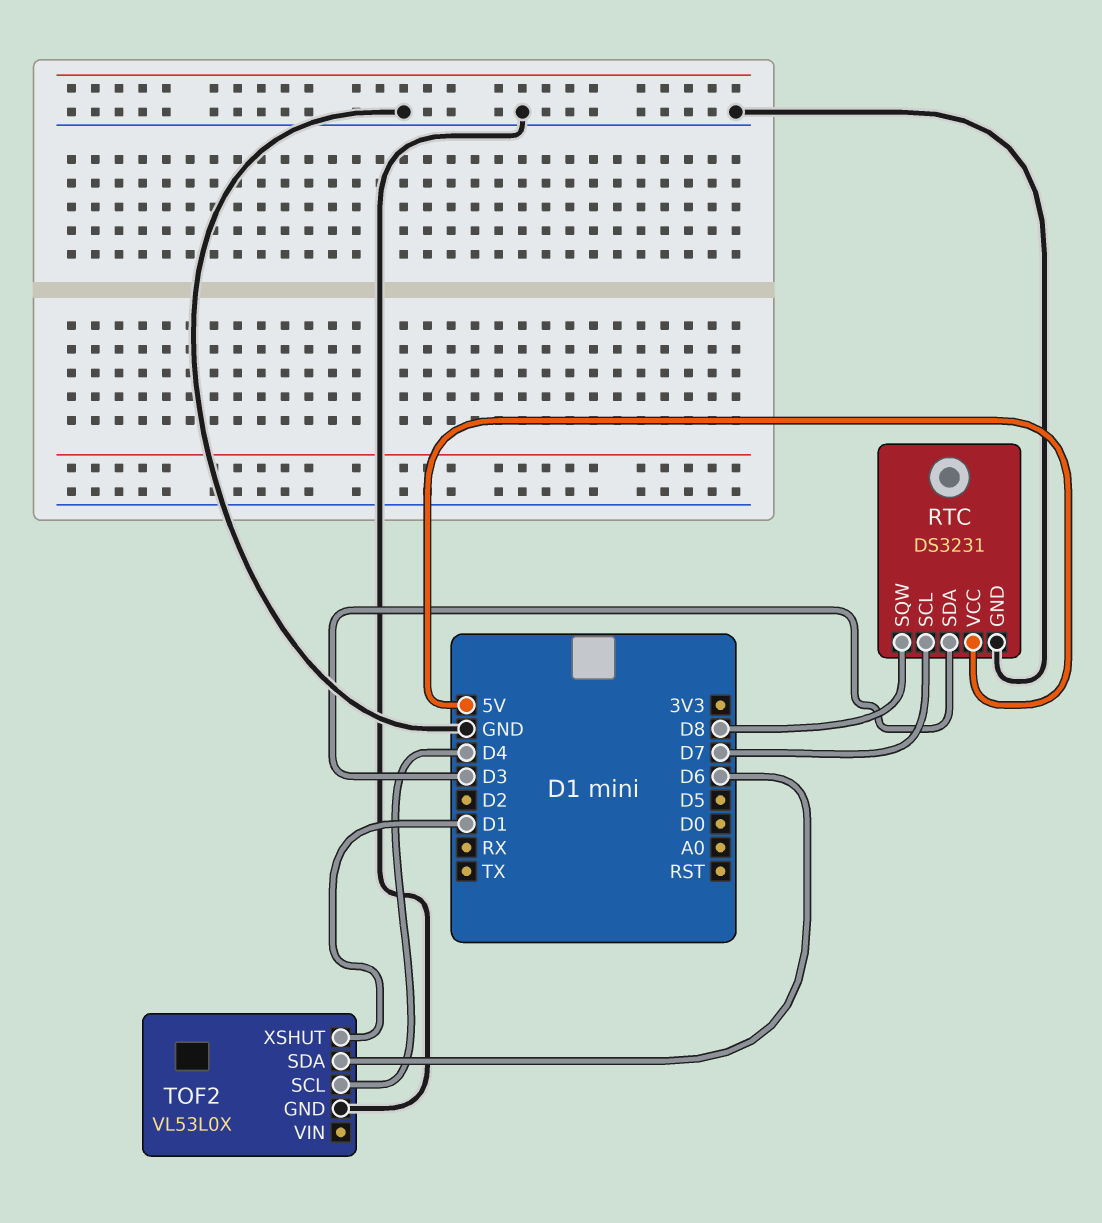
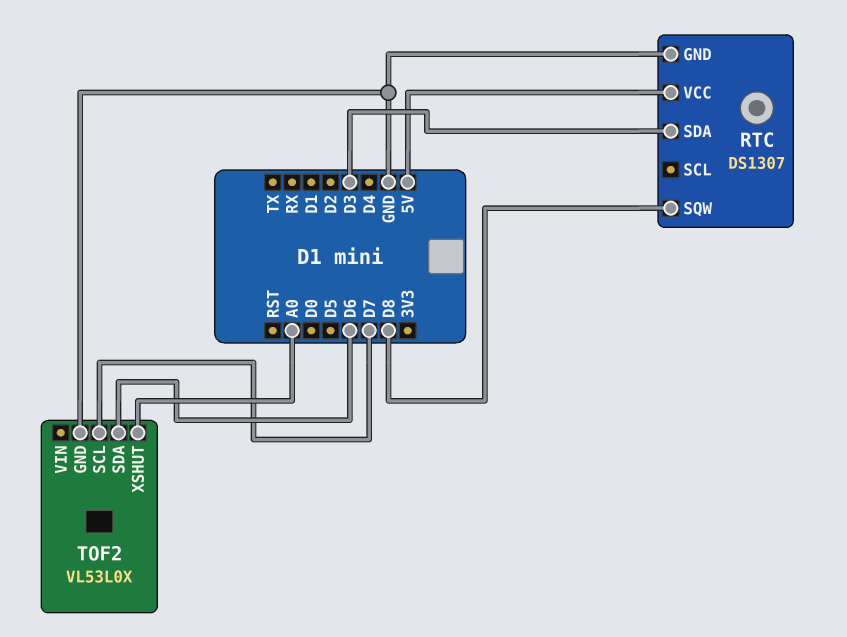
RTC: DS3231 -> DS1307
RTC pin SCL: D7 -> none
TOF2 pin SCL: D4 -> D7
TOF2 pin XSHUT: D1 -> A0

